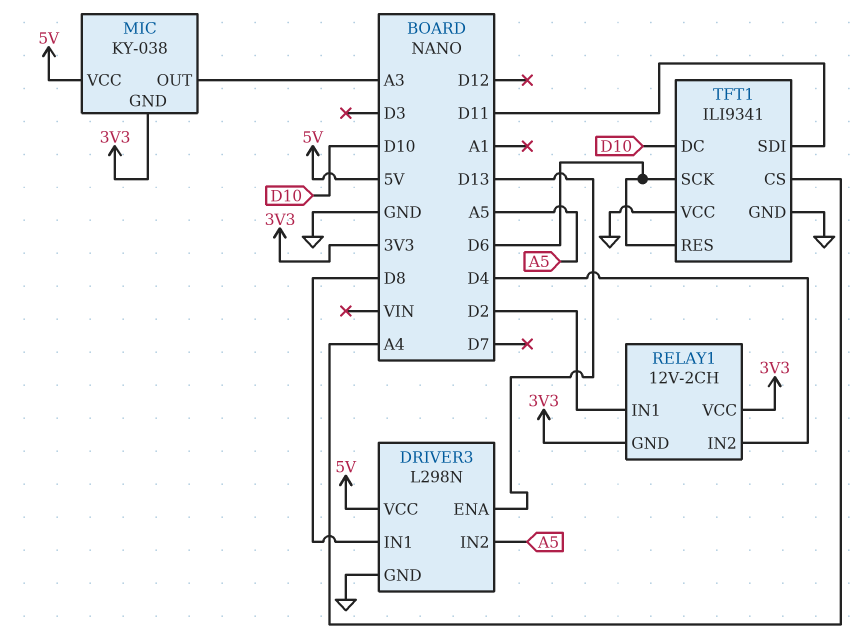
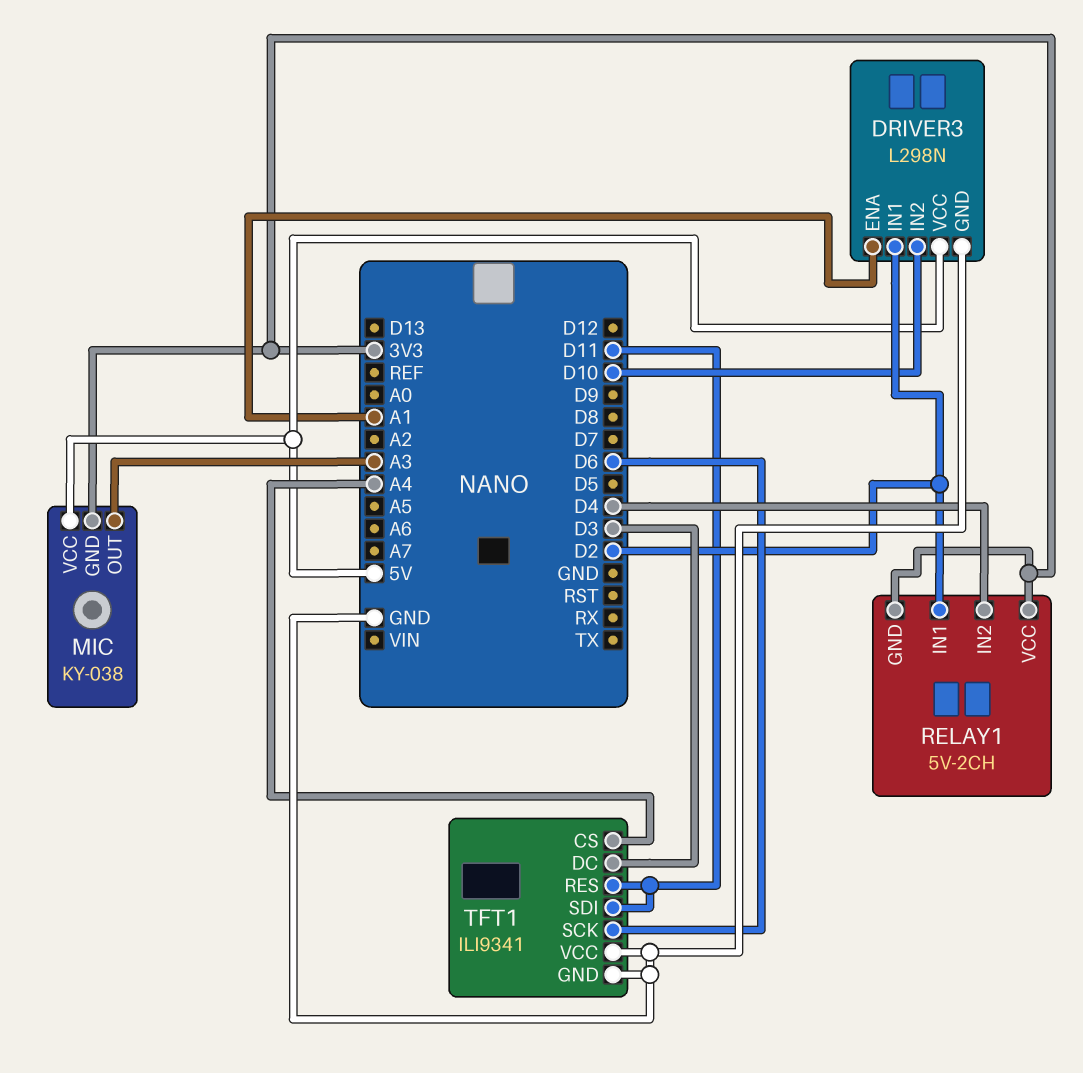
DRIVER3 pin ENA: D13 -> A1
DRIVER3 pin IN1: D8 -> D2
DRIVER3 pin IN2: A5 -> D10
RELAY1: 12V-2CH -> 5V-2CH
TFT1 pin DC: D10 -> D3
TFT1 pin RES: D6 -> D11

